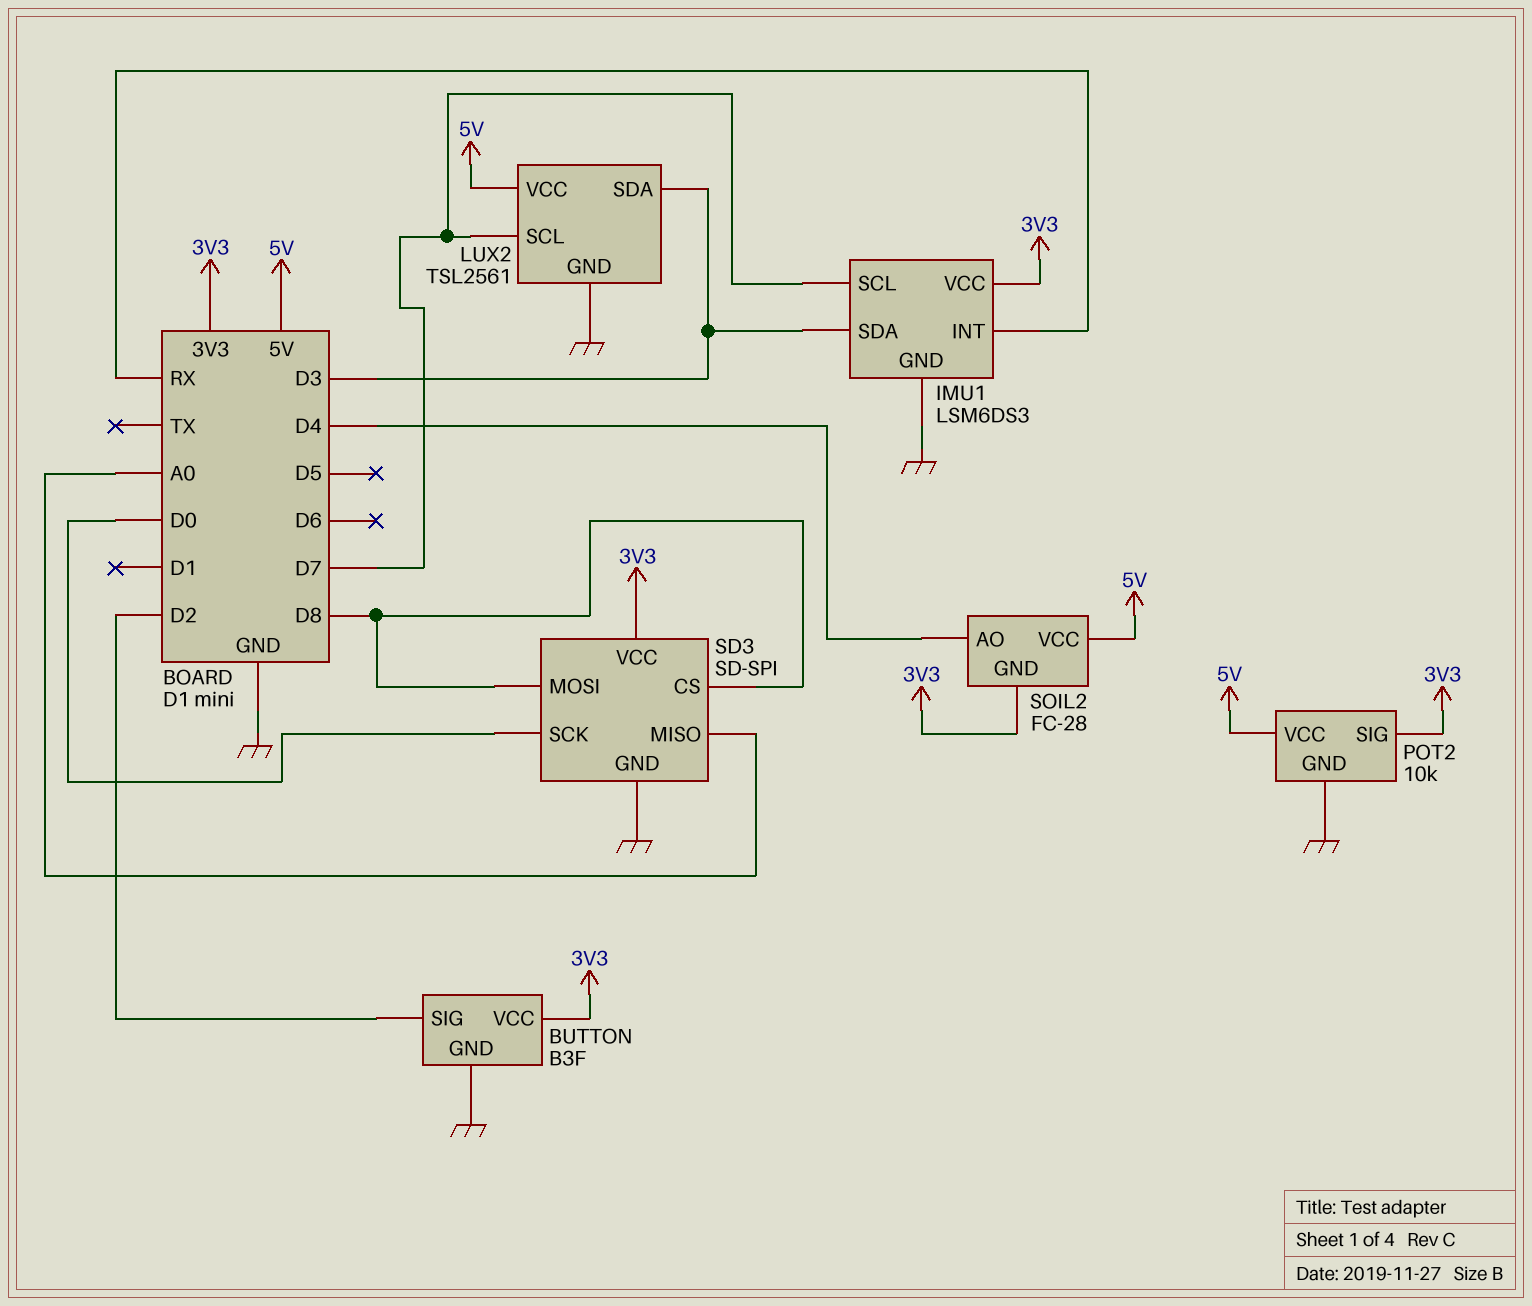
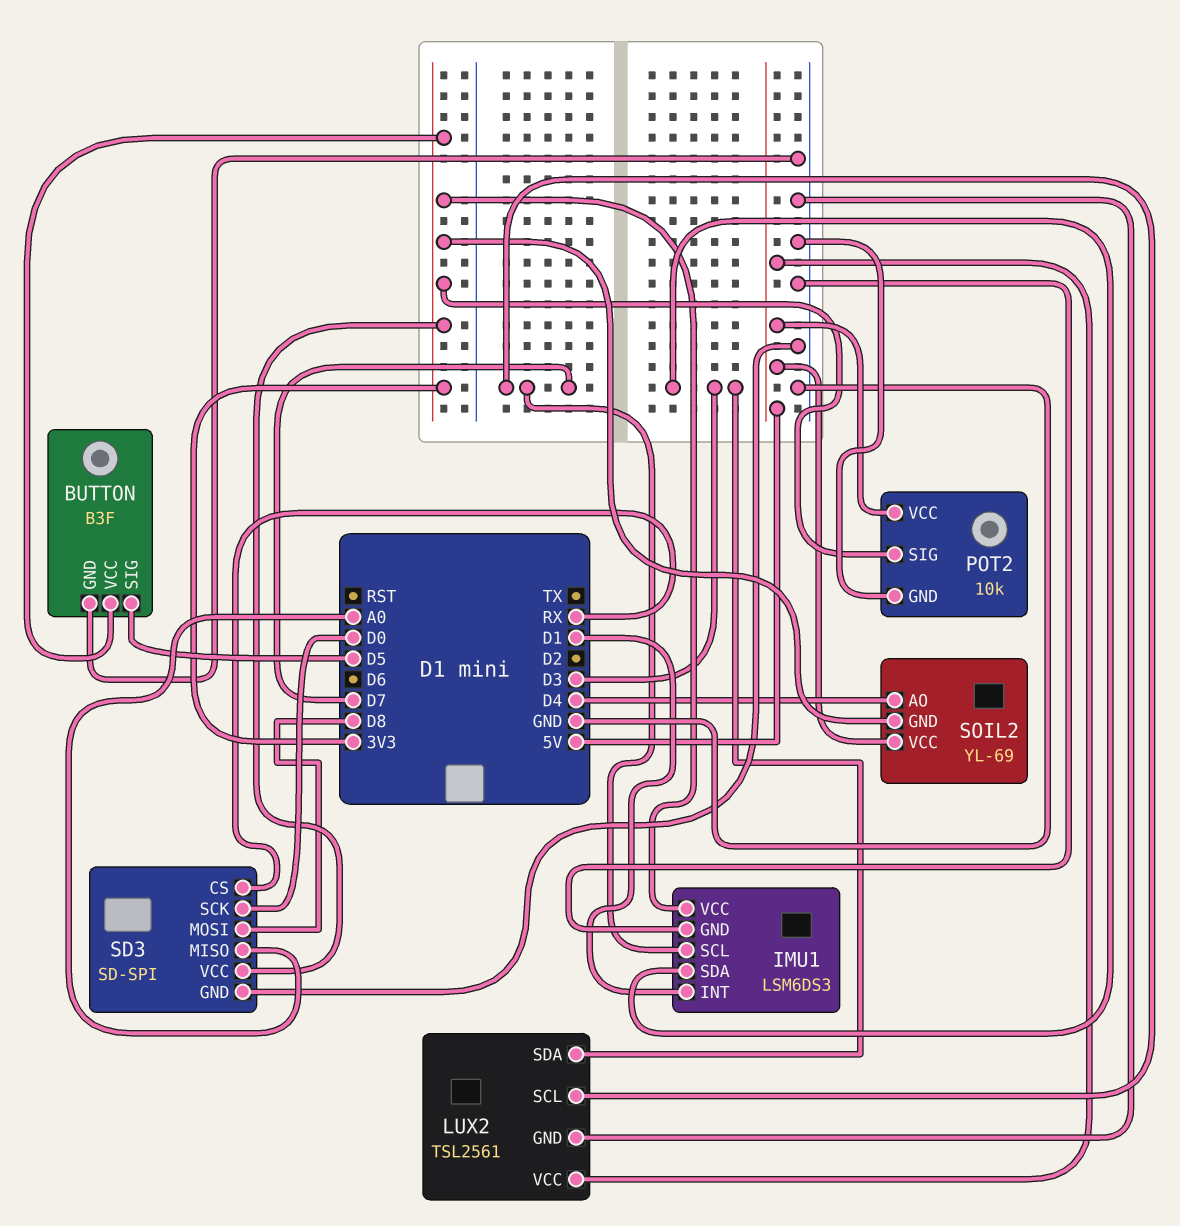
BUTTON pin SIG: D2 -> D5
IMU1 pin INT: RX -> D1
SD3 pin CS: D8 -> RX
SOIL2: FC-28 -> YL-69

